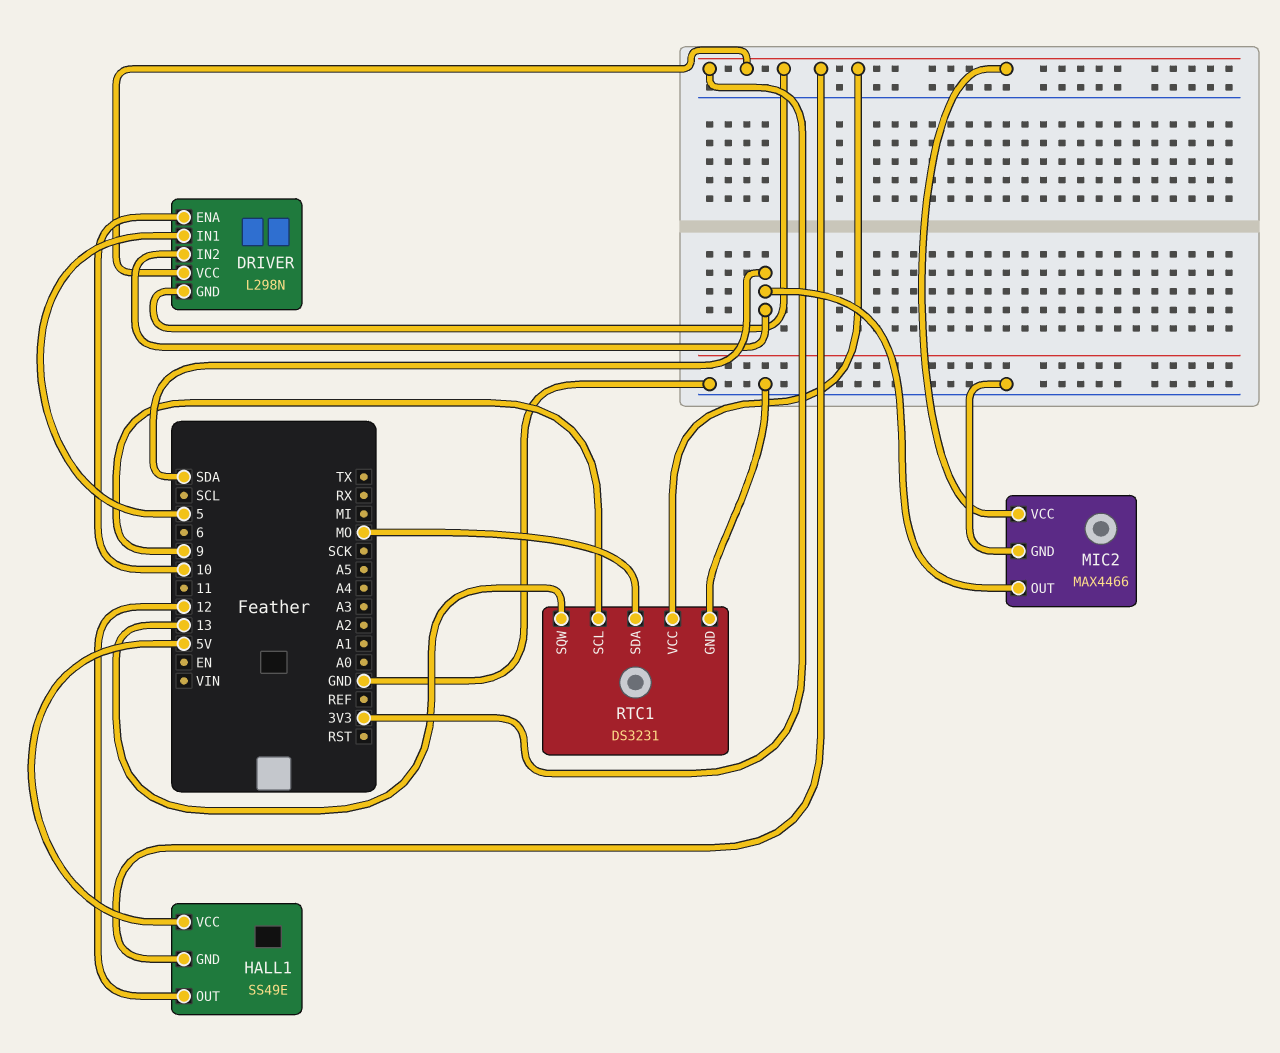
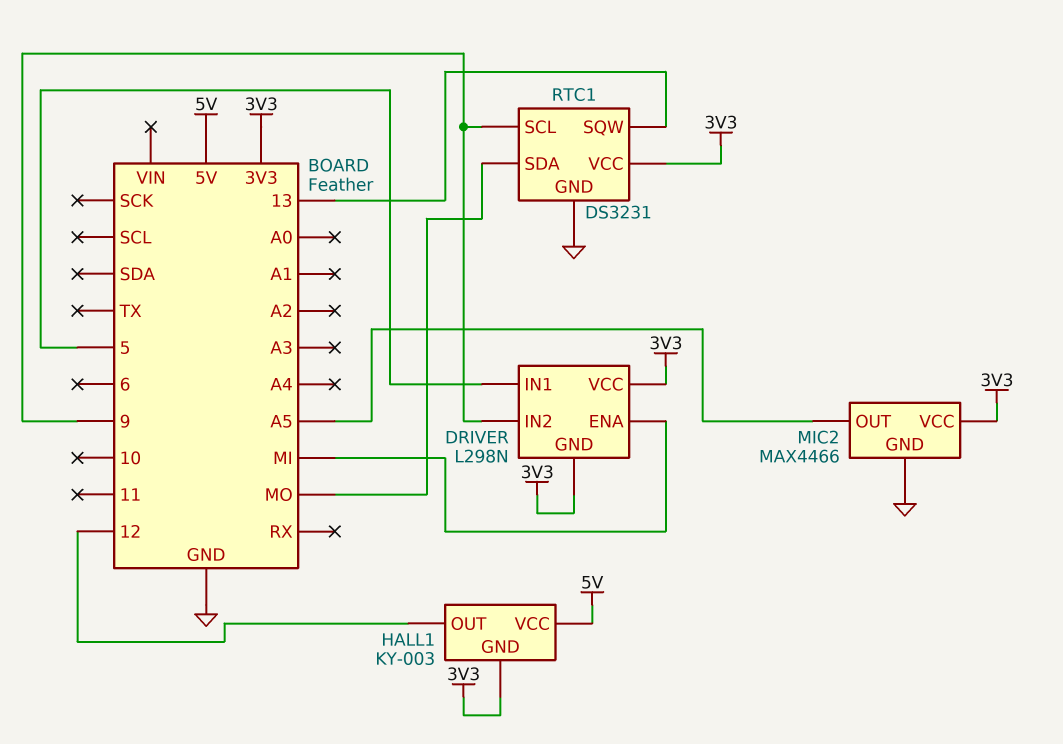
DRIVER pin ENA: 10 -> MI
DRIVER pin IN2: SDA -> 9
HALL1: SS49E -> KY-003
MIC2 pin OUT: SDA -> A5

